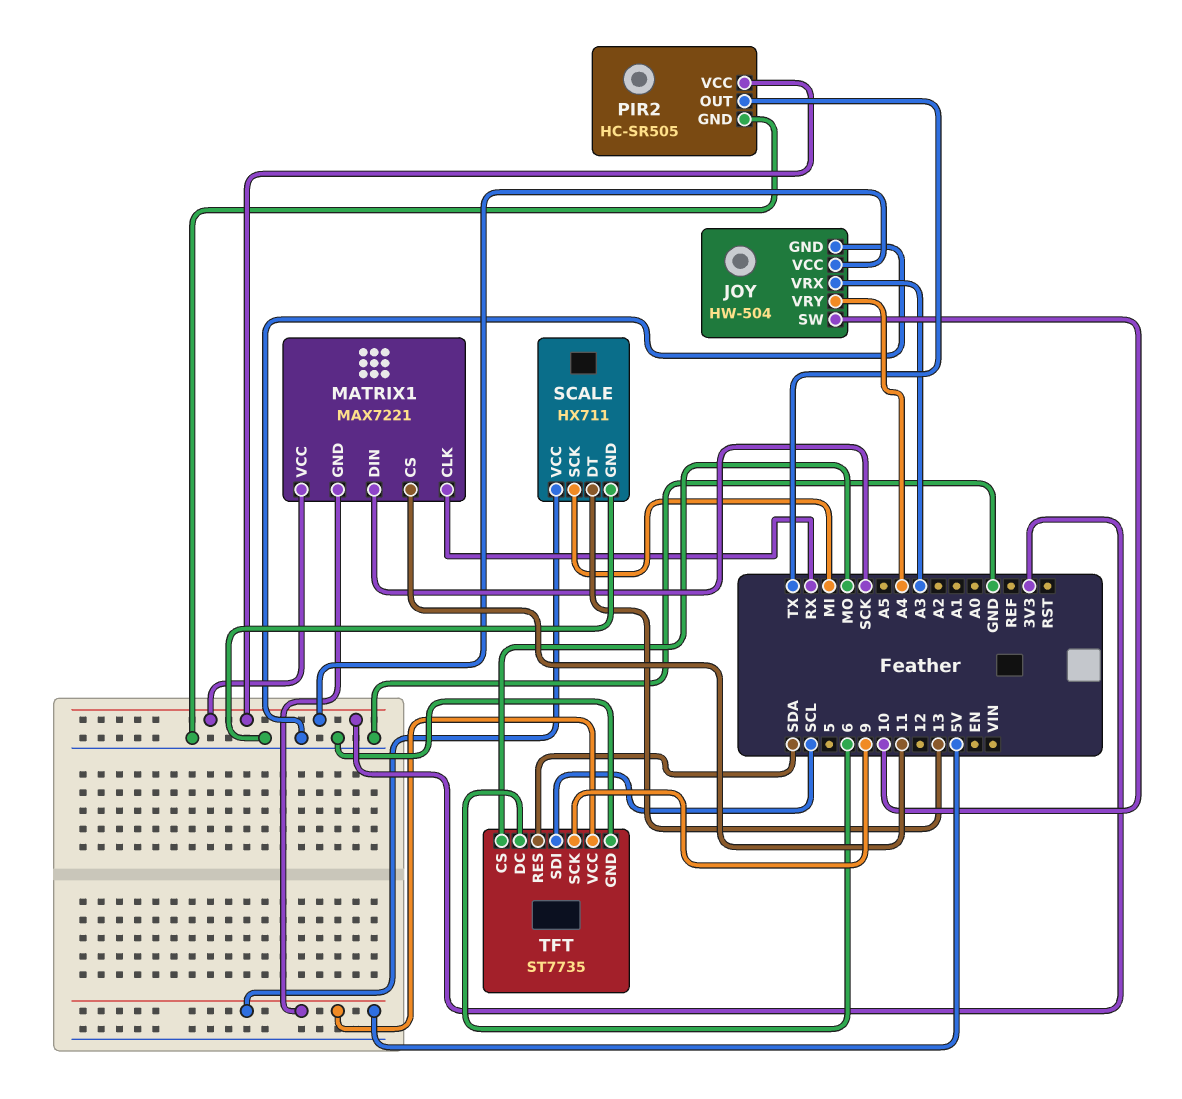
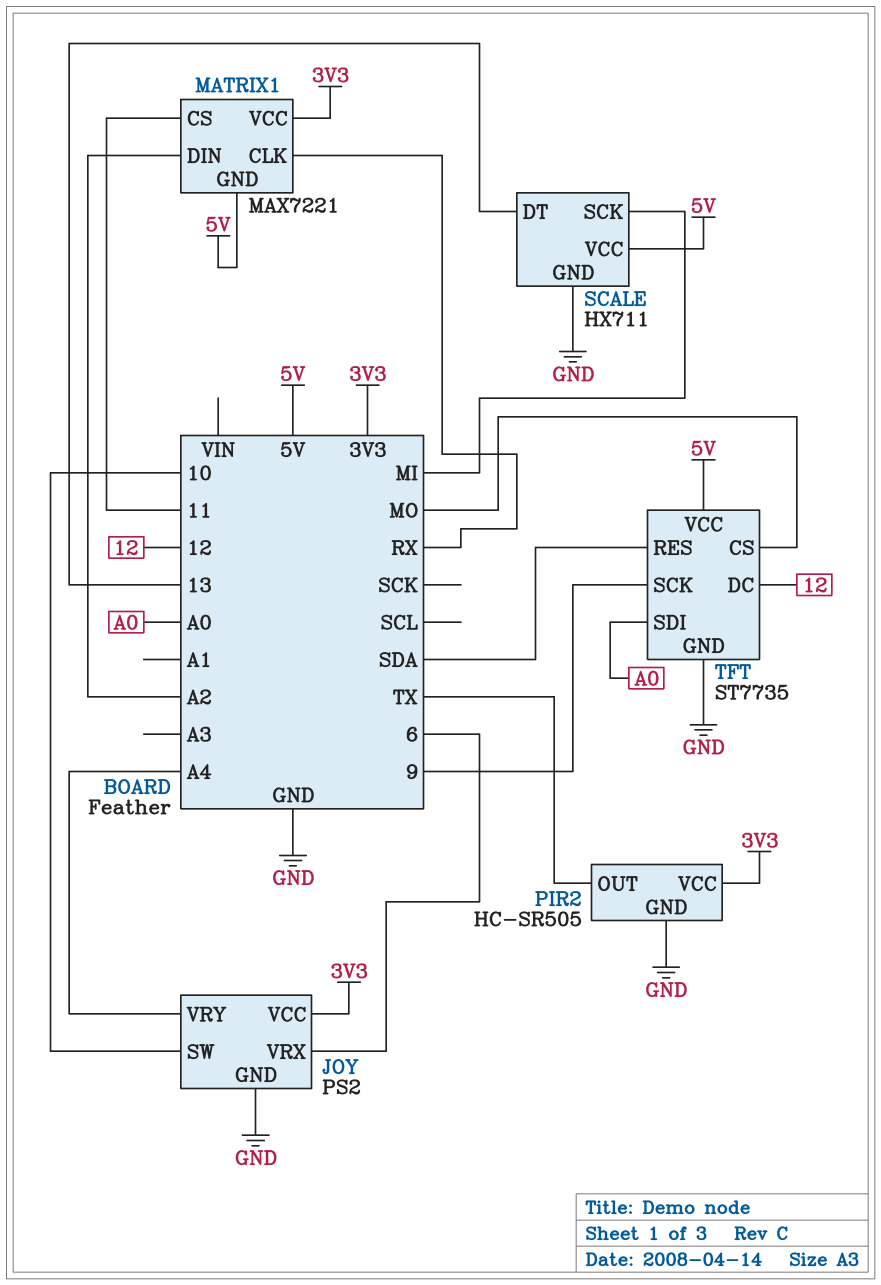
JOY: HW-504 -> PS2
JOY pin VRX: A3 -> 6
MATRIX1 pin DIN: SCK -> A2
TFT pin DC: 6 -> 12
TFT pin SDI: SCL -> A0

